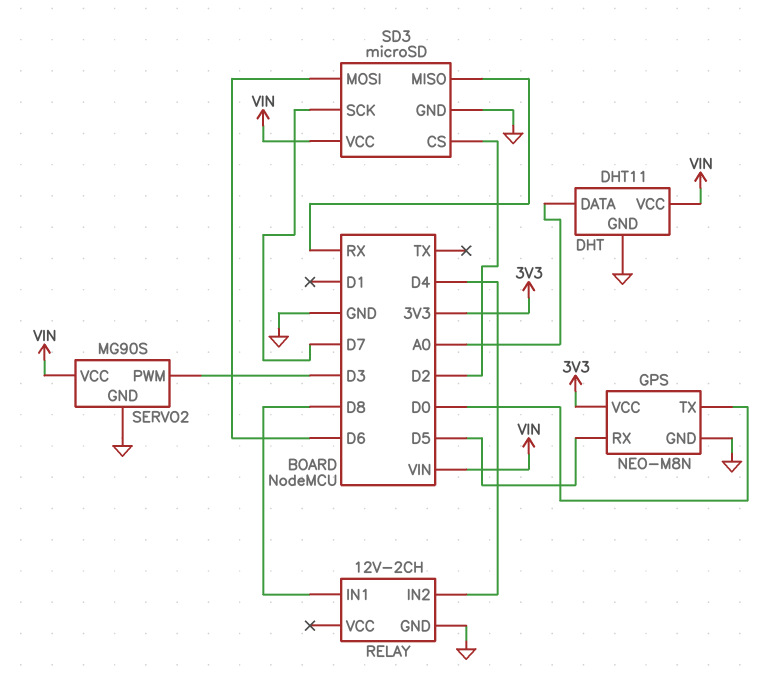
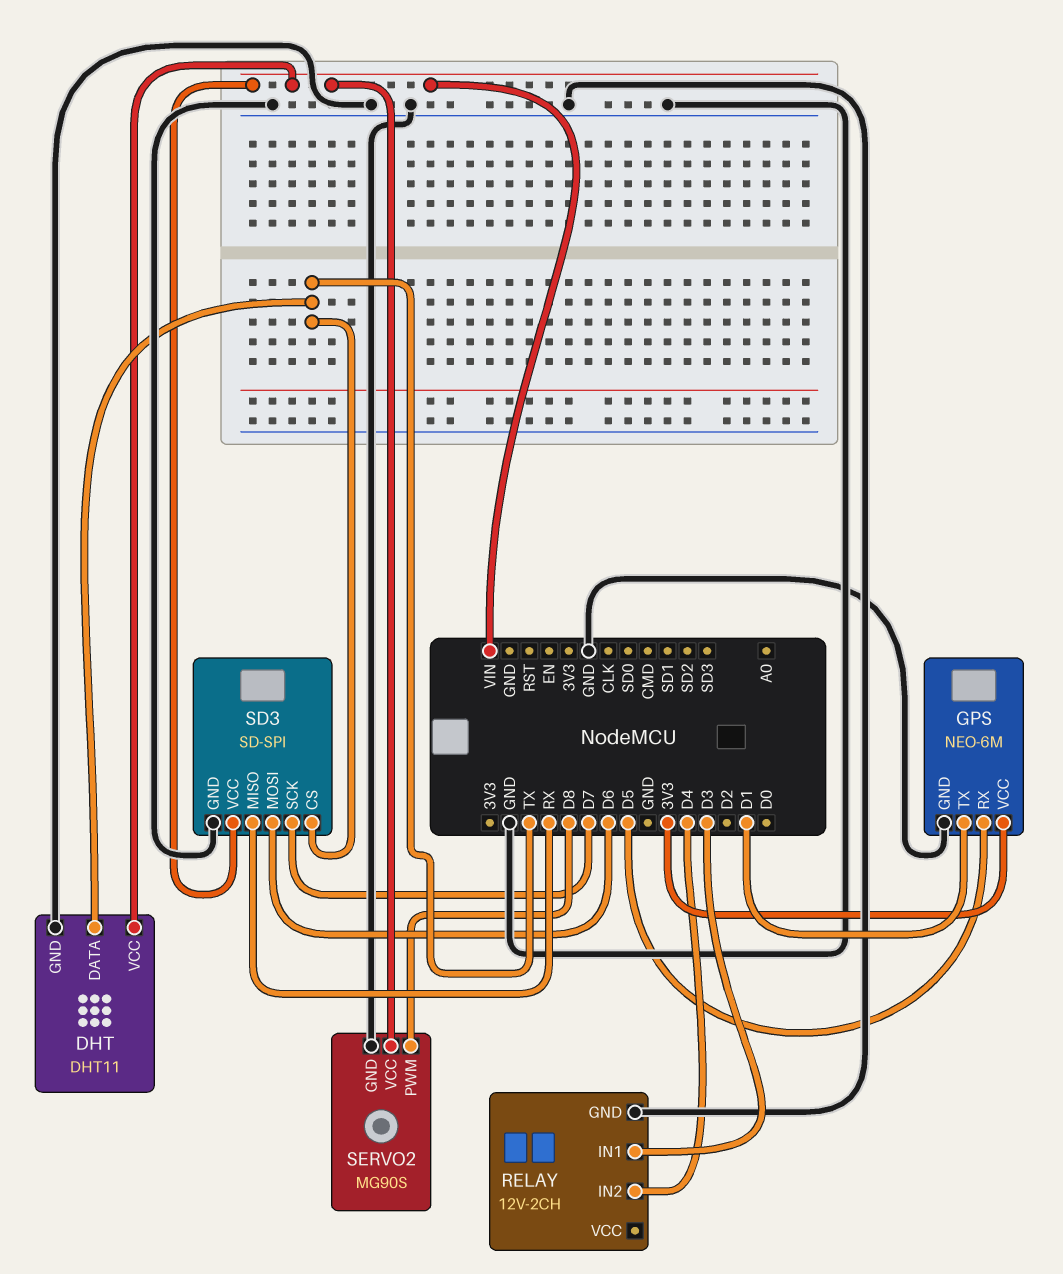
DHT pin DATA: A0 -> TX
GPS: NEO-M8N -> NEO-6M
GPS pin TX: D0 -> D1
RELAY pin IN1: D8 -> D3
SD3: microSD -> SD-SPI
SD3 pin CS: D2 -> TX
SERVO2 pin PWM: D3 -> D8

